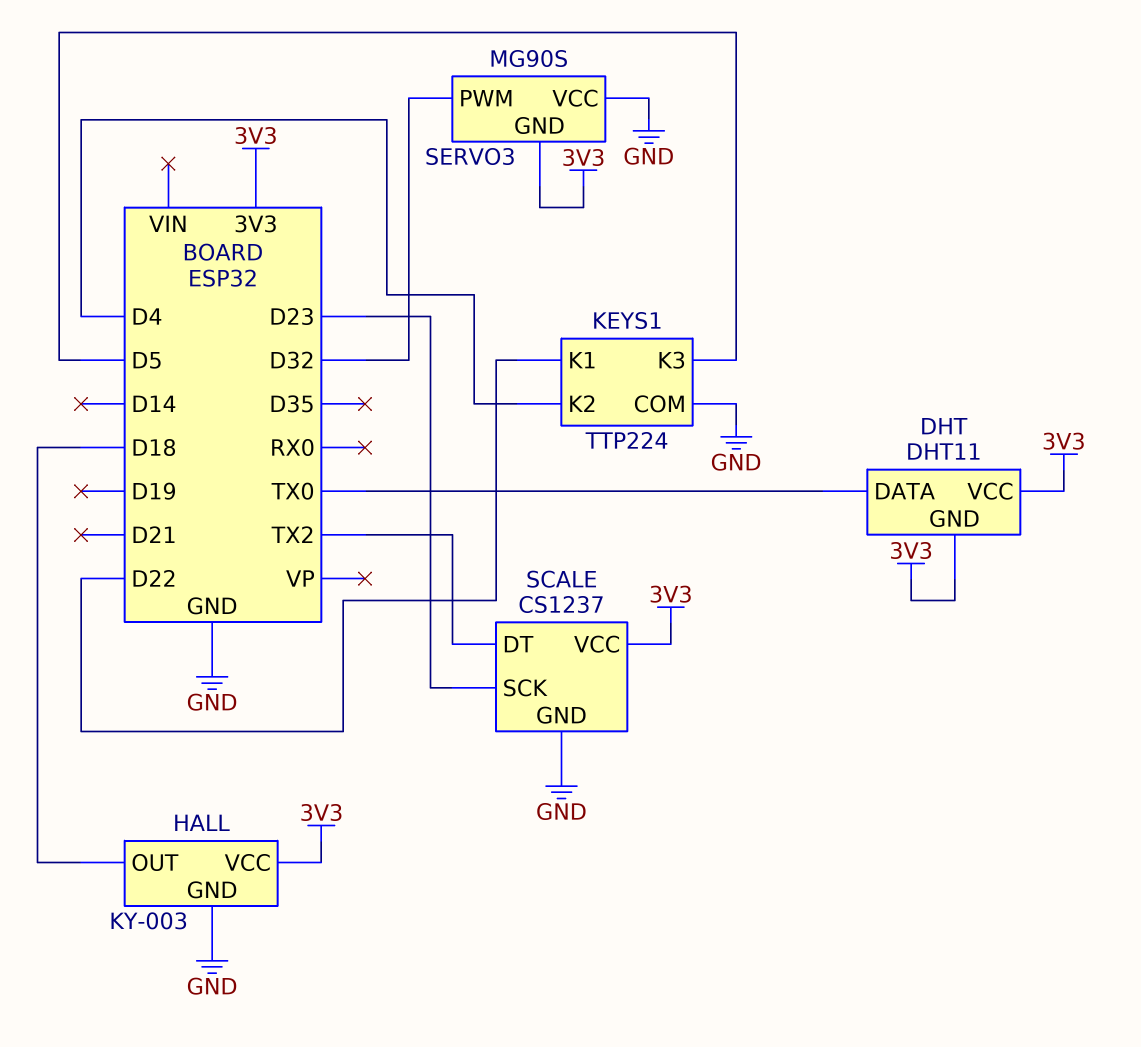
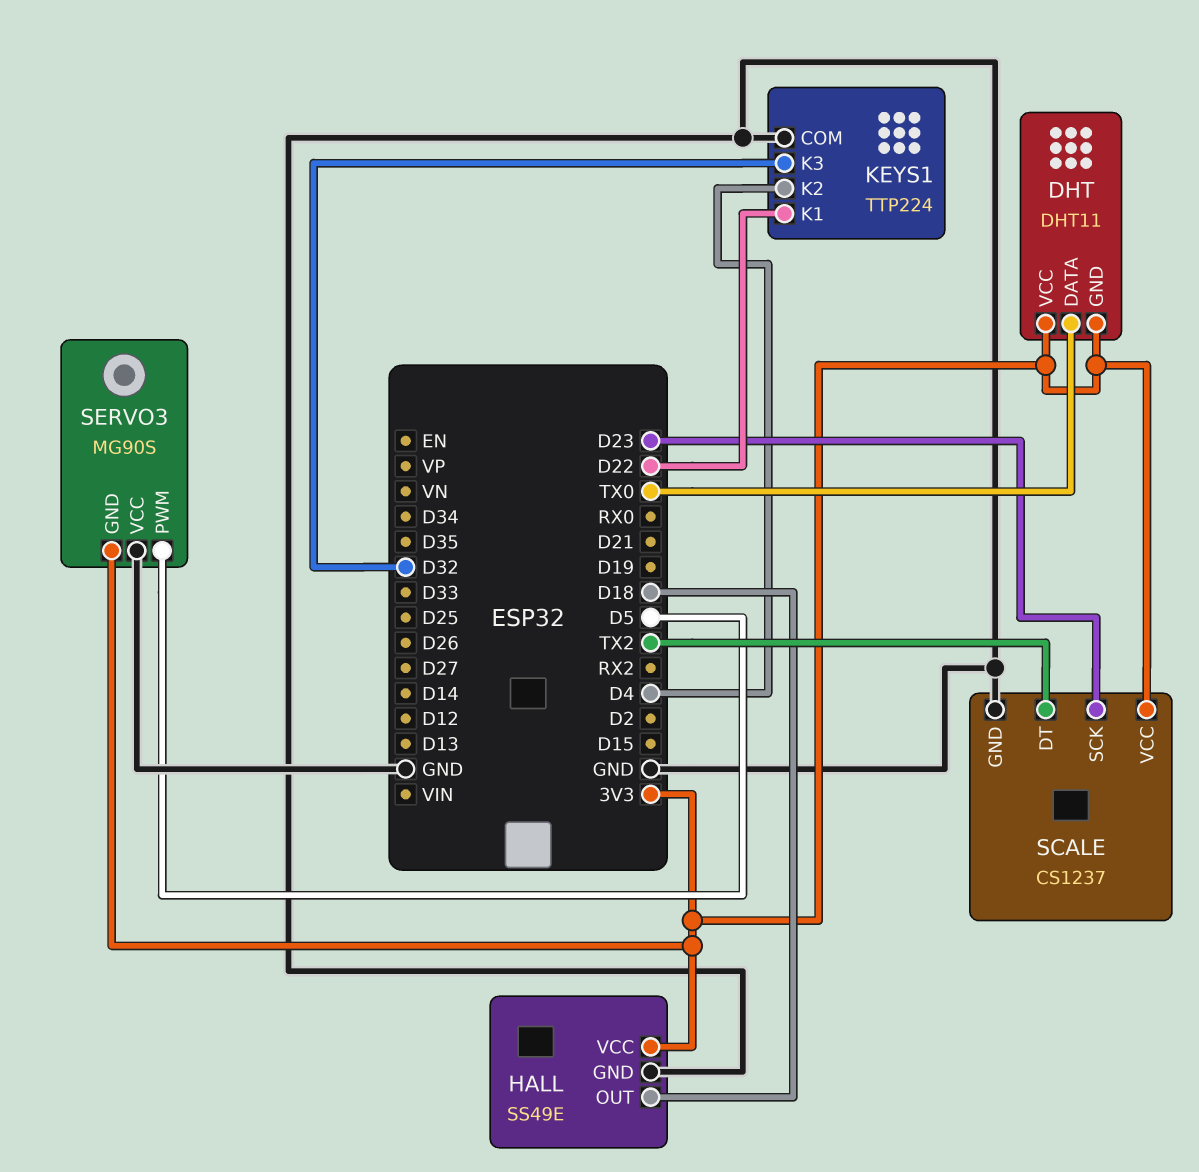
HALL: KY-003 -> SS49E
KEYS1 pin K3: D5 -> D32
SERVO3 pin PWM: D32 -> D5

